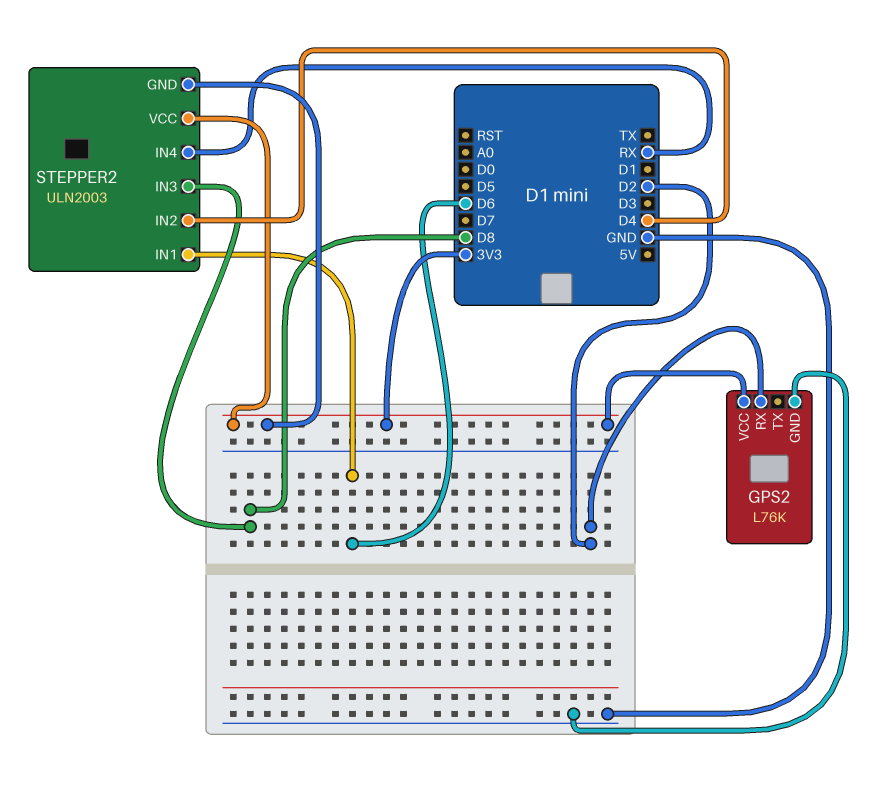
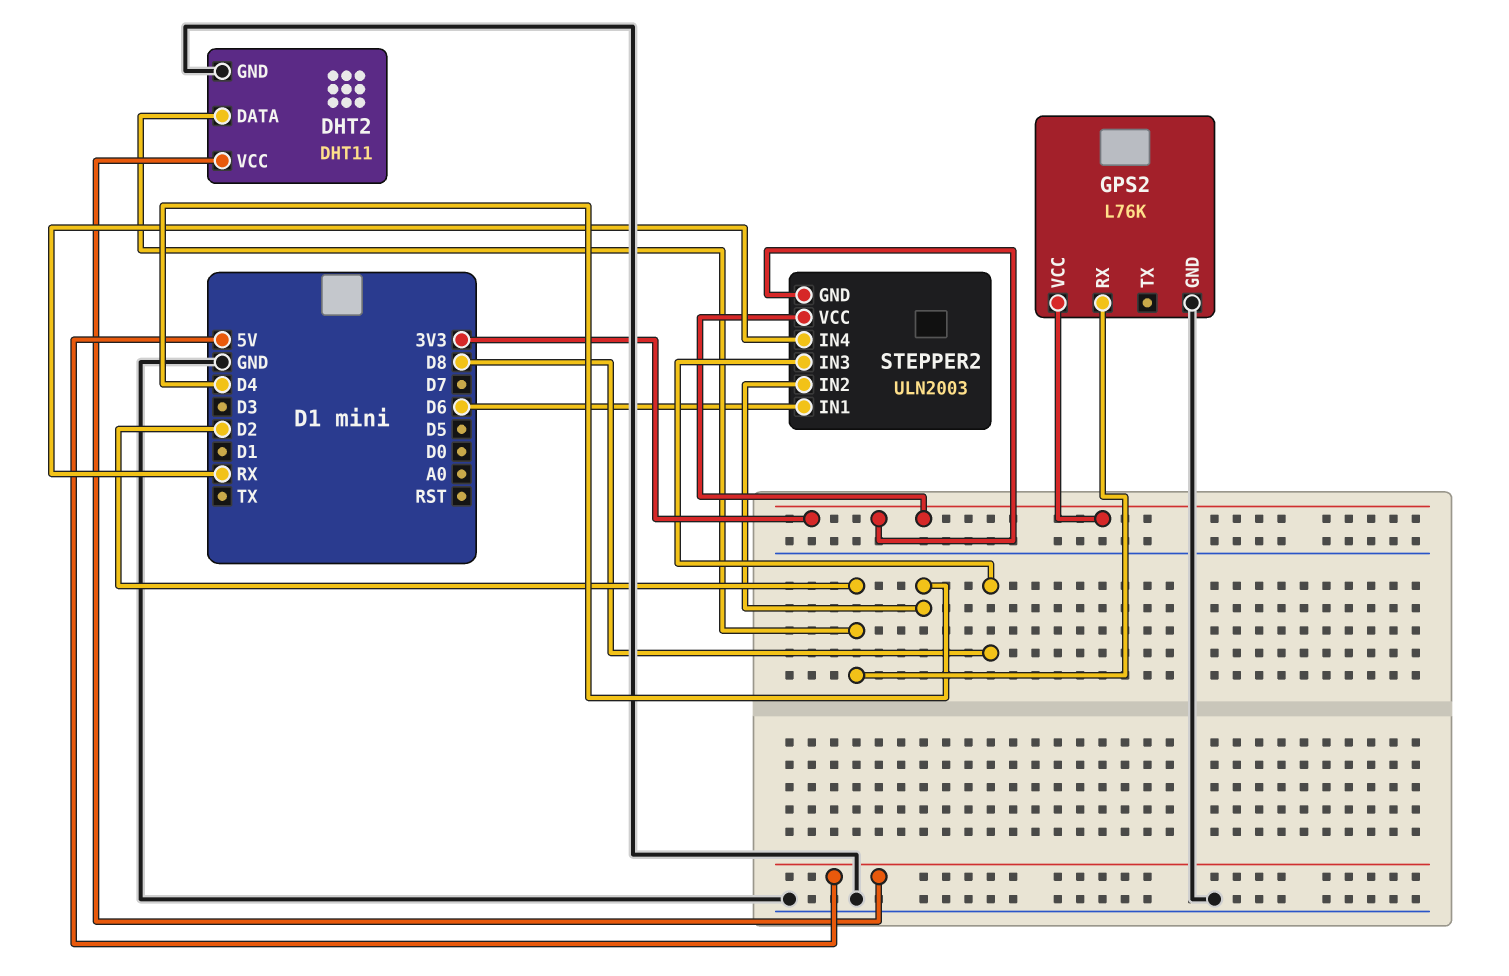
DHT2: none -> DHT11
DHT2 pin DATA: none -> D2
DHT2 pin GND: none -> GND
DHT2 pin VCC: none -> 5V

